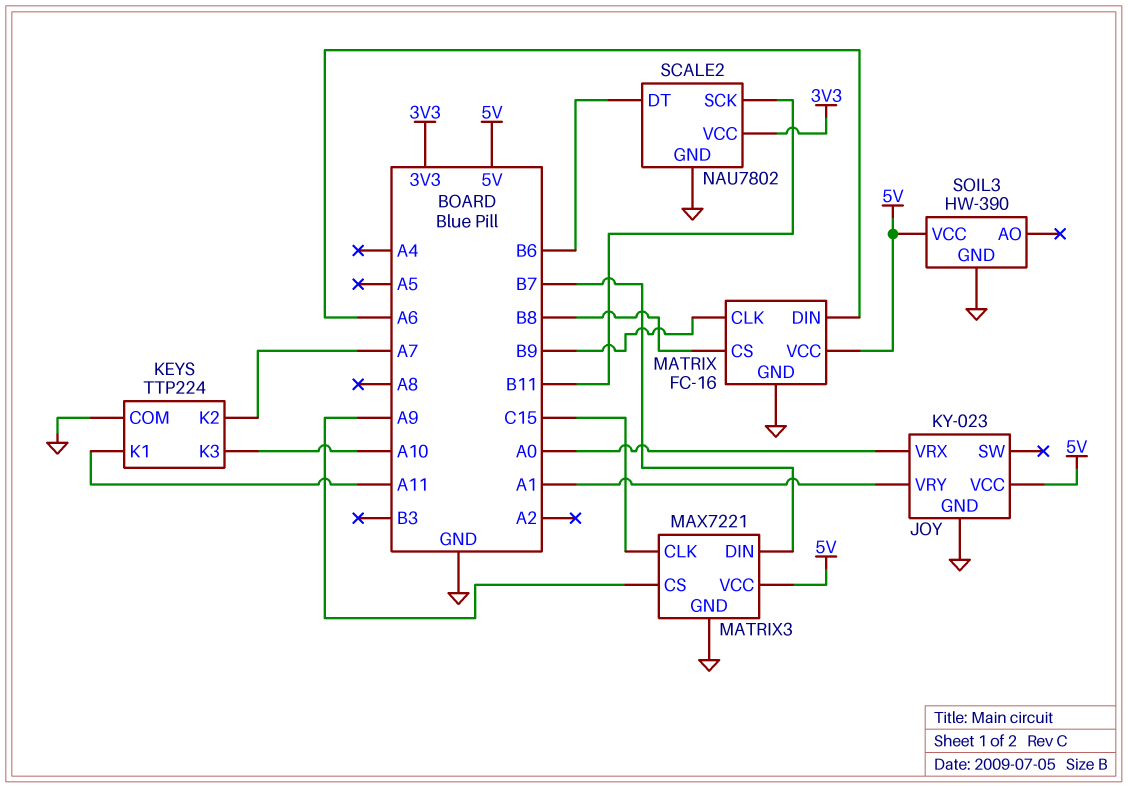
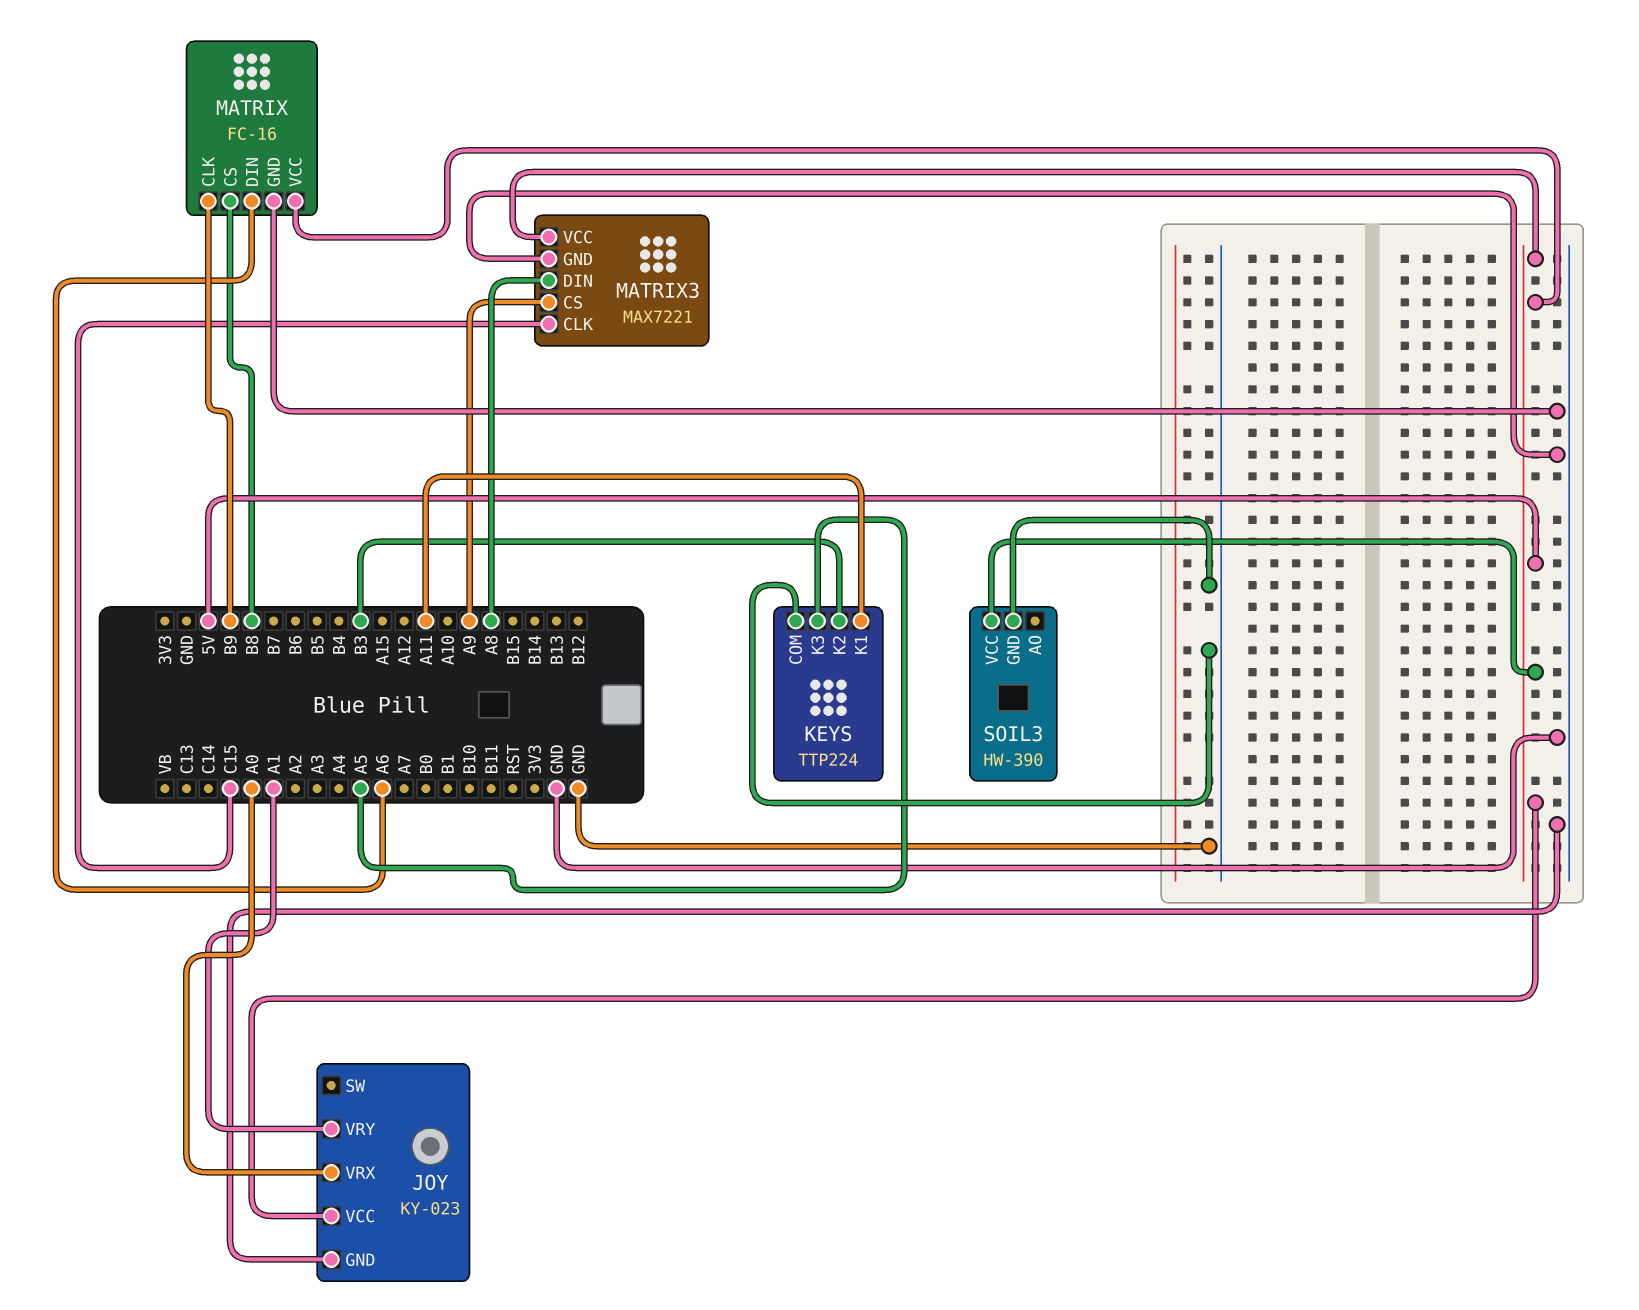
KEYS pin K2: A7 -> B3
KEYS pin K3: A10 -> A5
MATRIX3 pin DIN: B7 -> A8
SCALE2: NAU7802 -> none
SCALE2 pin DT: B6 -> none
SCALE2 pin GND: GND -> none
SCALE2 pin SCK: B11 -> none
SCALE2 pin VCC: 3V3 -> none

